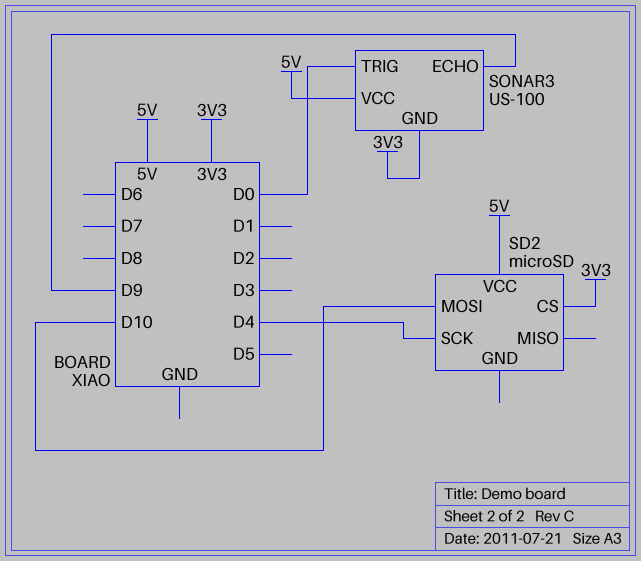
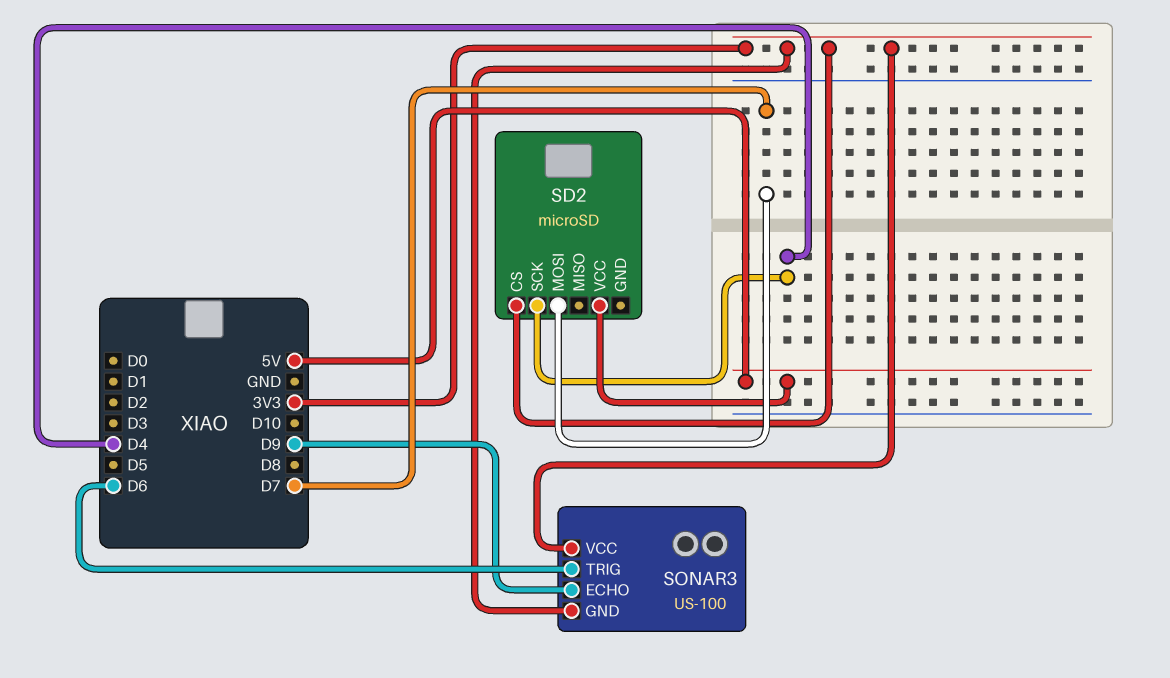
SD2 pin MOSI: D10 -> D7
SONAR3 pin TRIG: D0 -> D6
SONAR3 pin VCC: 5V -> 3V3

